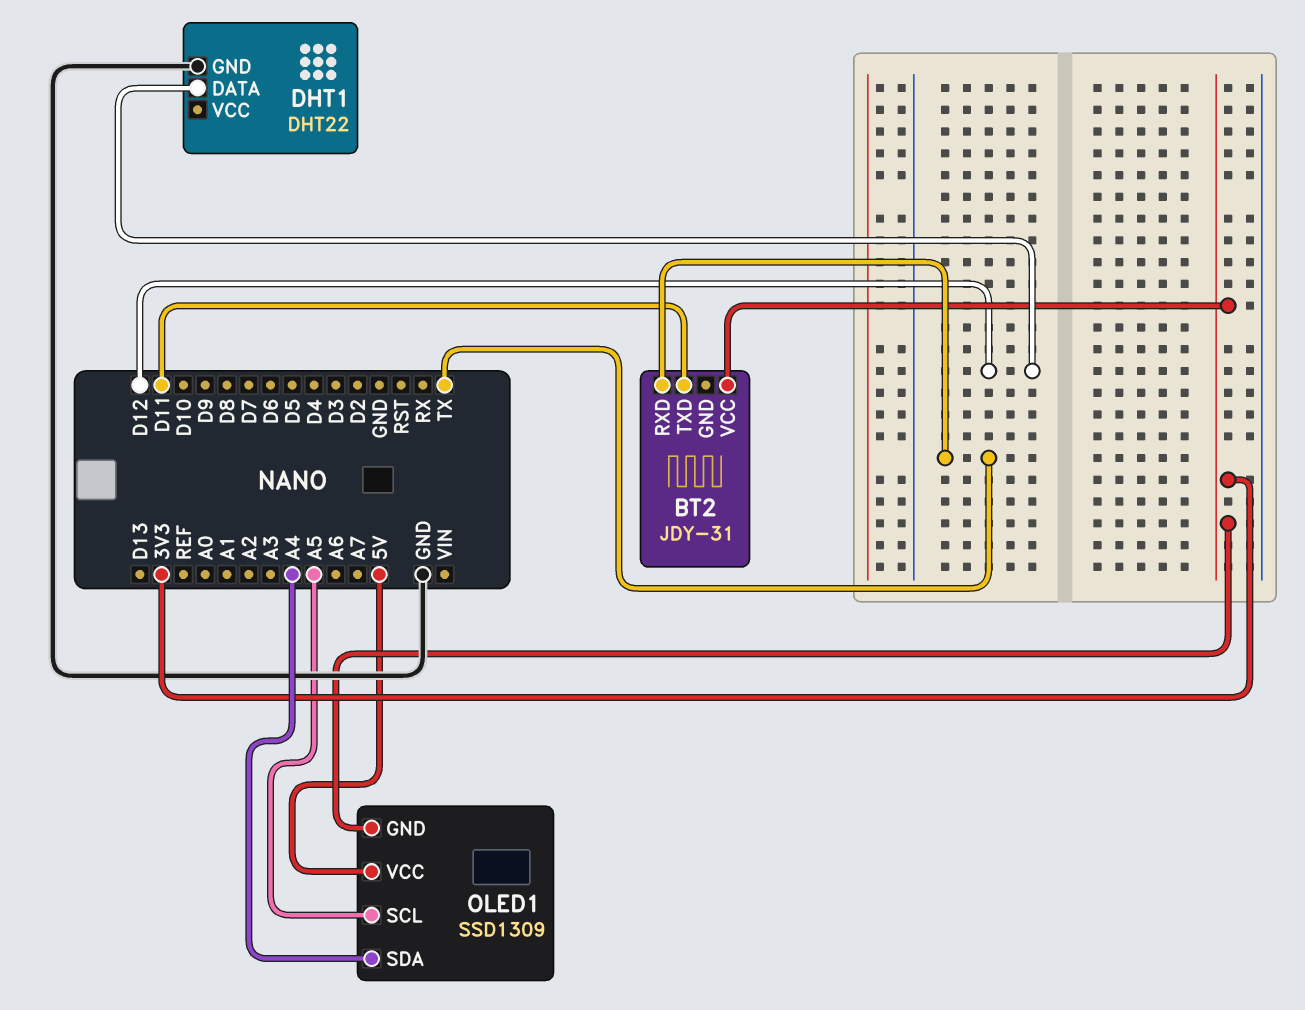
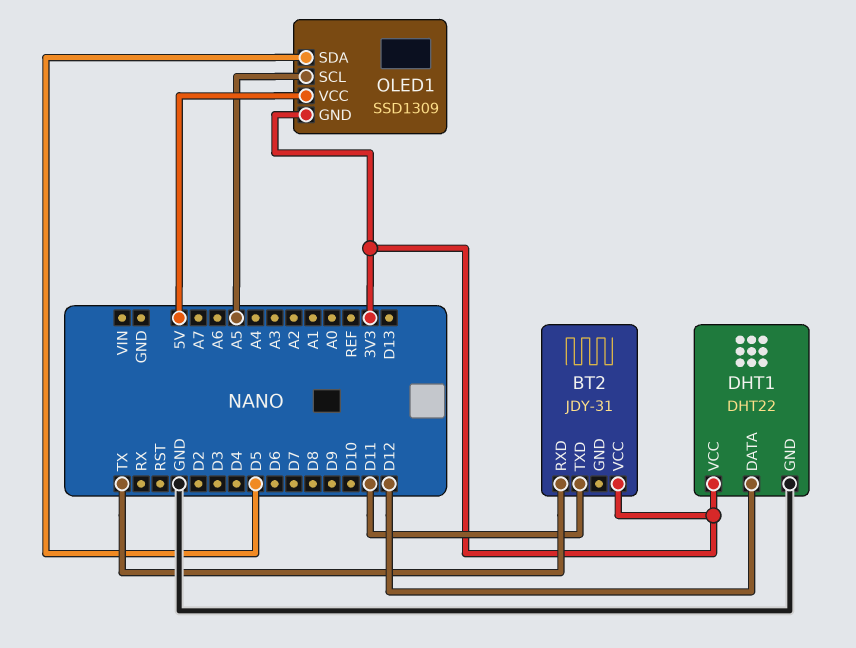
DHT1 pin VCC: none -> 3V3
OLED1 pin SDA: A4 -> D5

